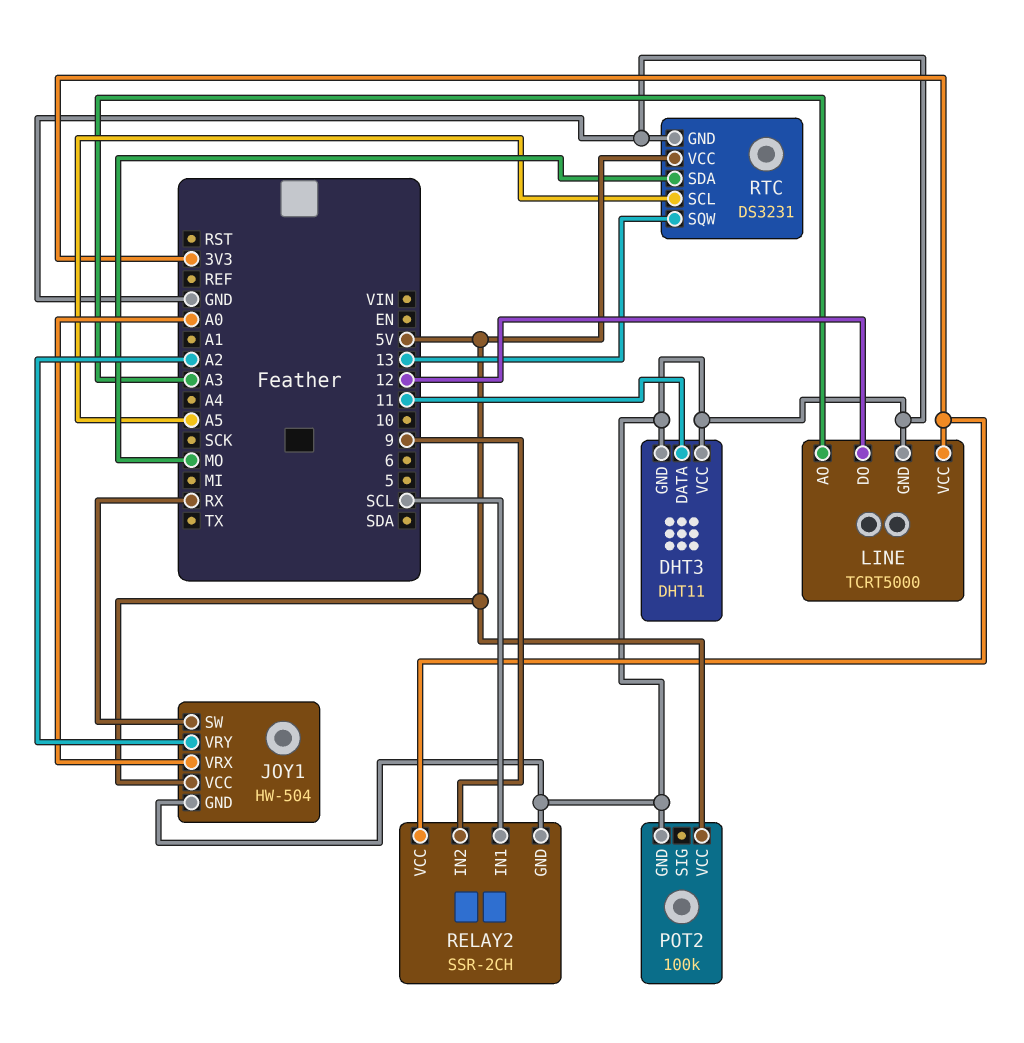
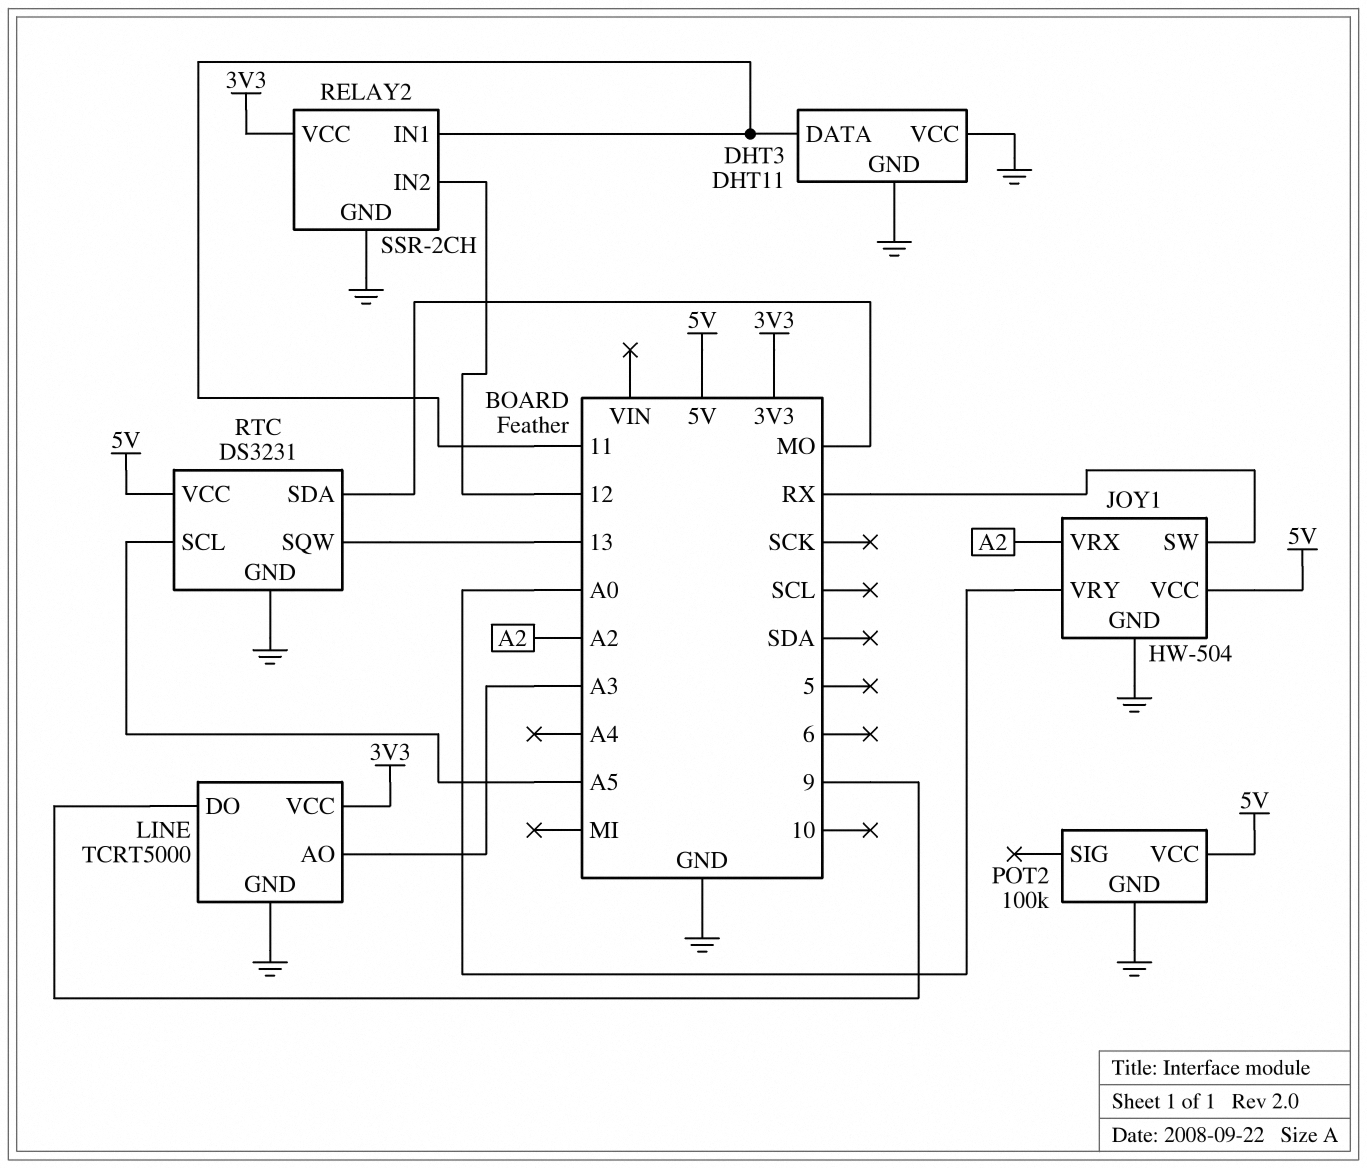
JOY1 pin VRX: A0 -> A2
JOY1 pin VRY: A2 -> A0
LINE pin DO: 12 -> 9
RELAY2 pin IN1: SCL -> 11
RELAY2 pin IN2: 9 -> 12

